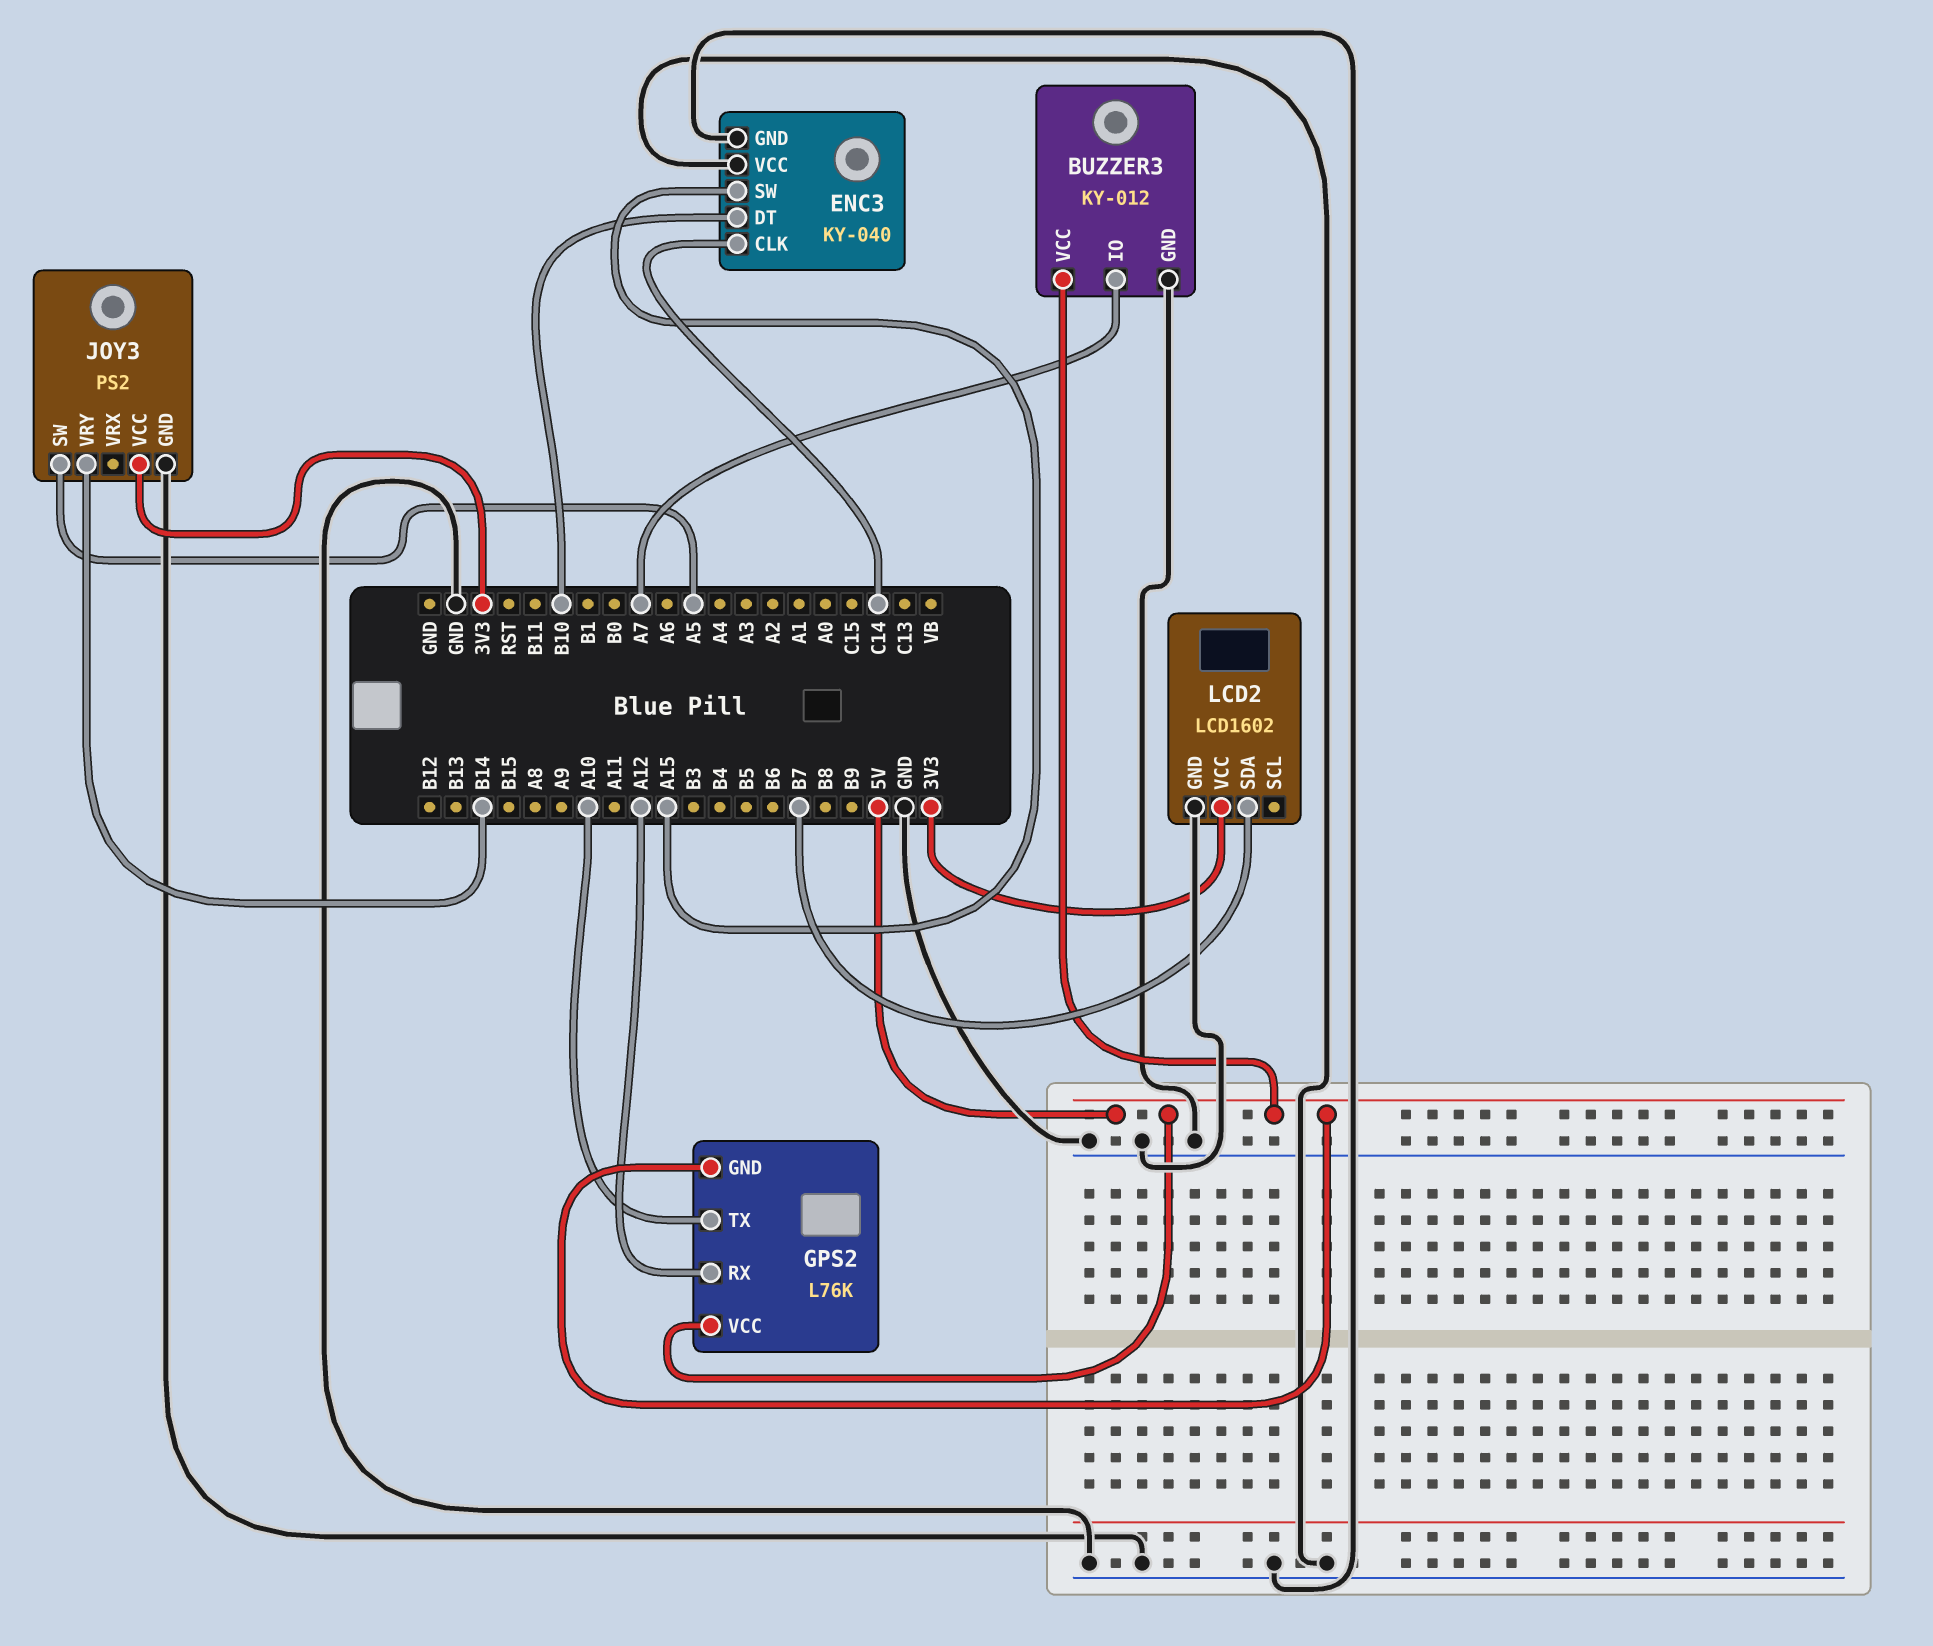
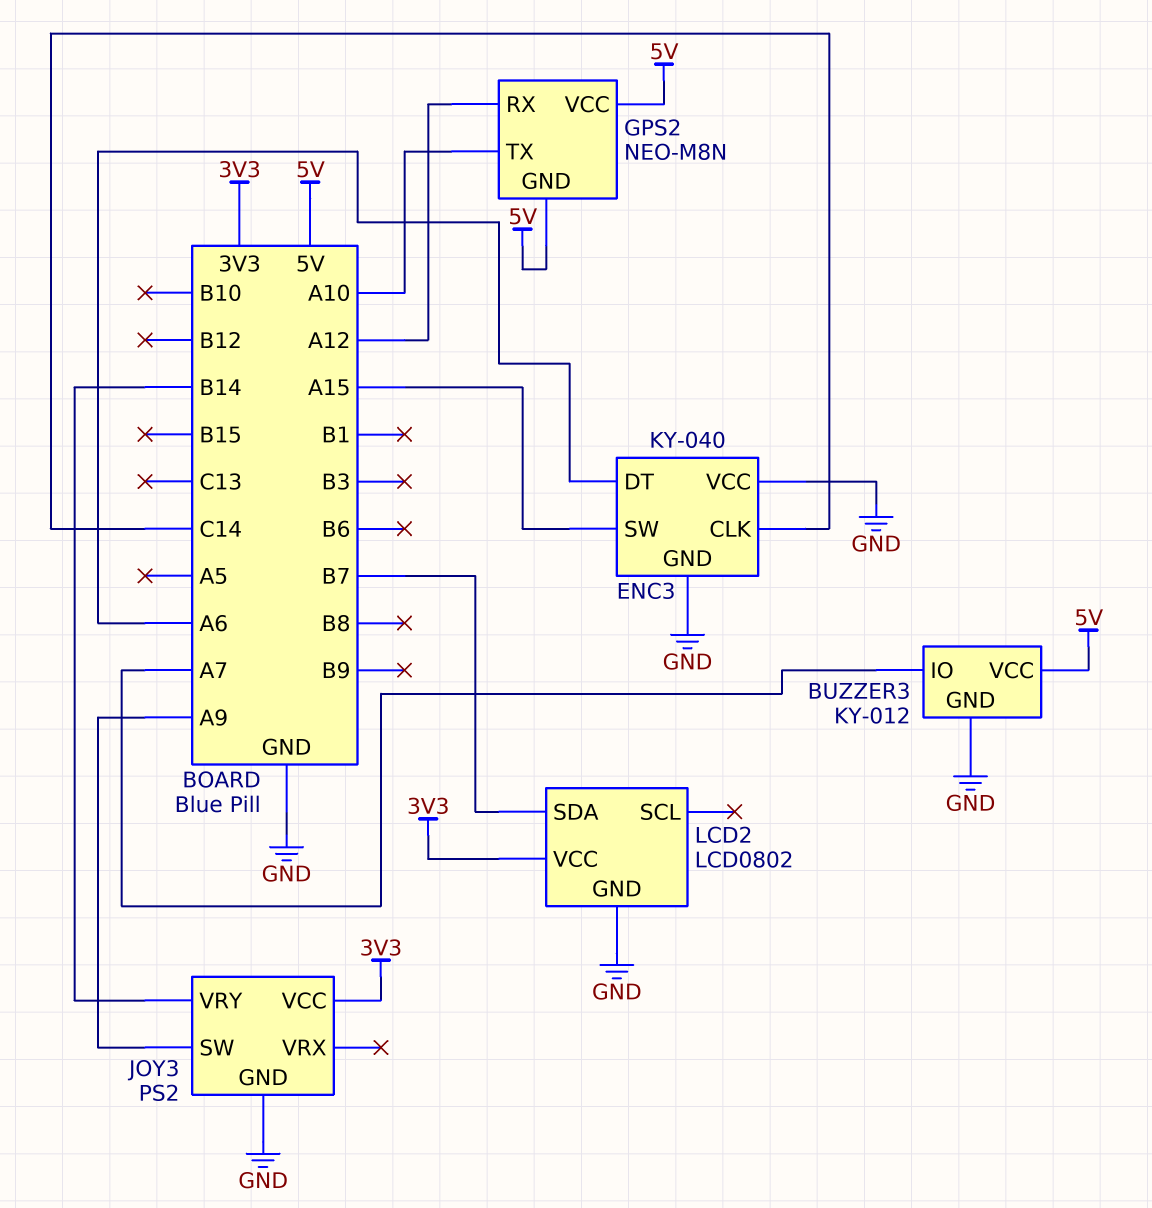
ENC3 pin DT: B10 -> A6
GPS2: L76K -> NEO-M8N
JOY3 pin SW: A5 -> A9
LCD2: LCD1602 -> LCD0802

